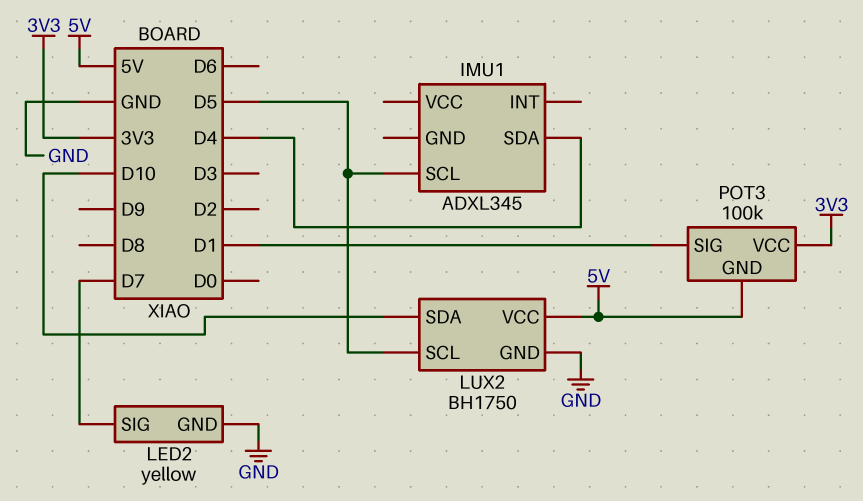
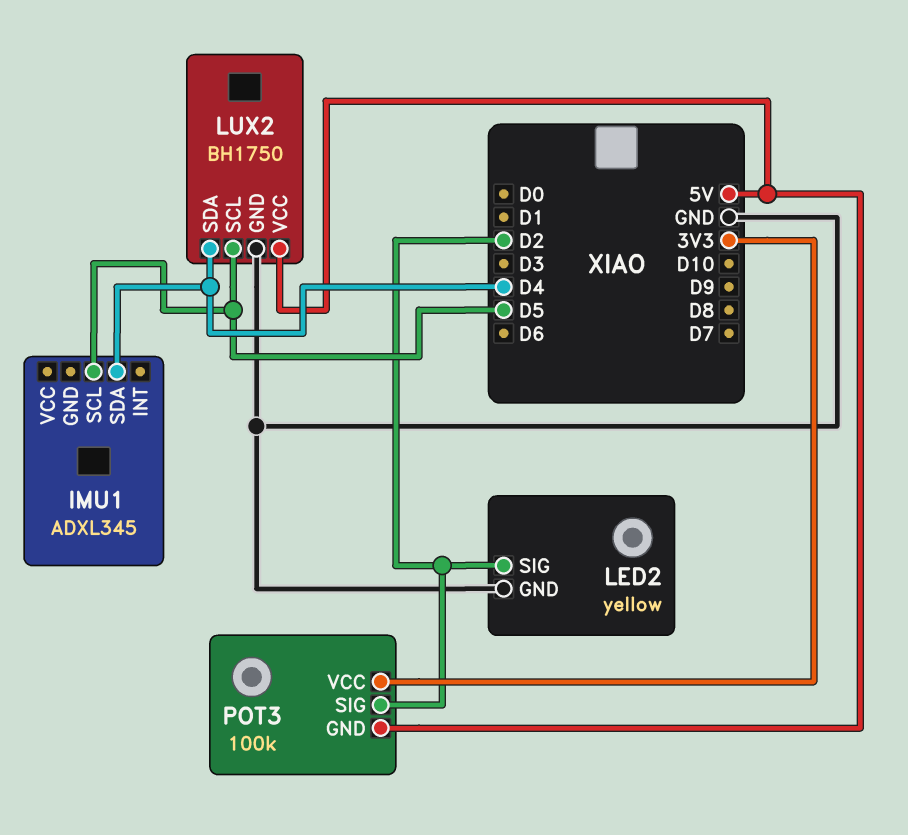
LED2 pin SIG: D7 -> D2
LUX2 pin SDA: D10 -> D4
POT3 pin SIG: D1 -> D2

